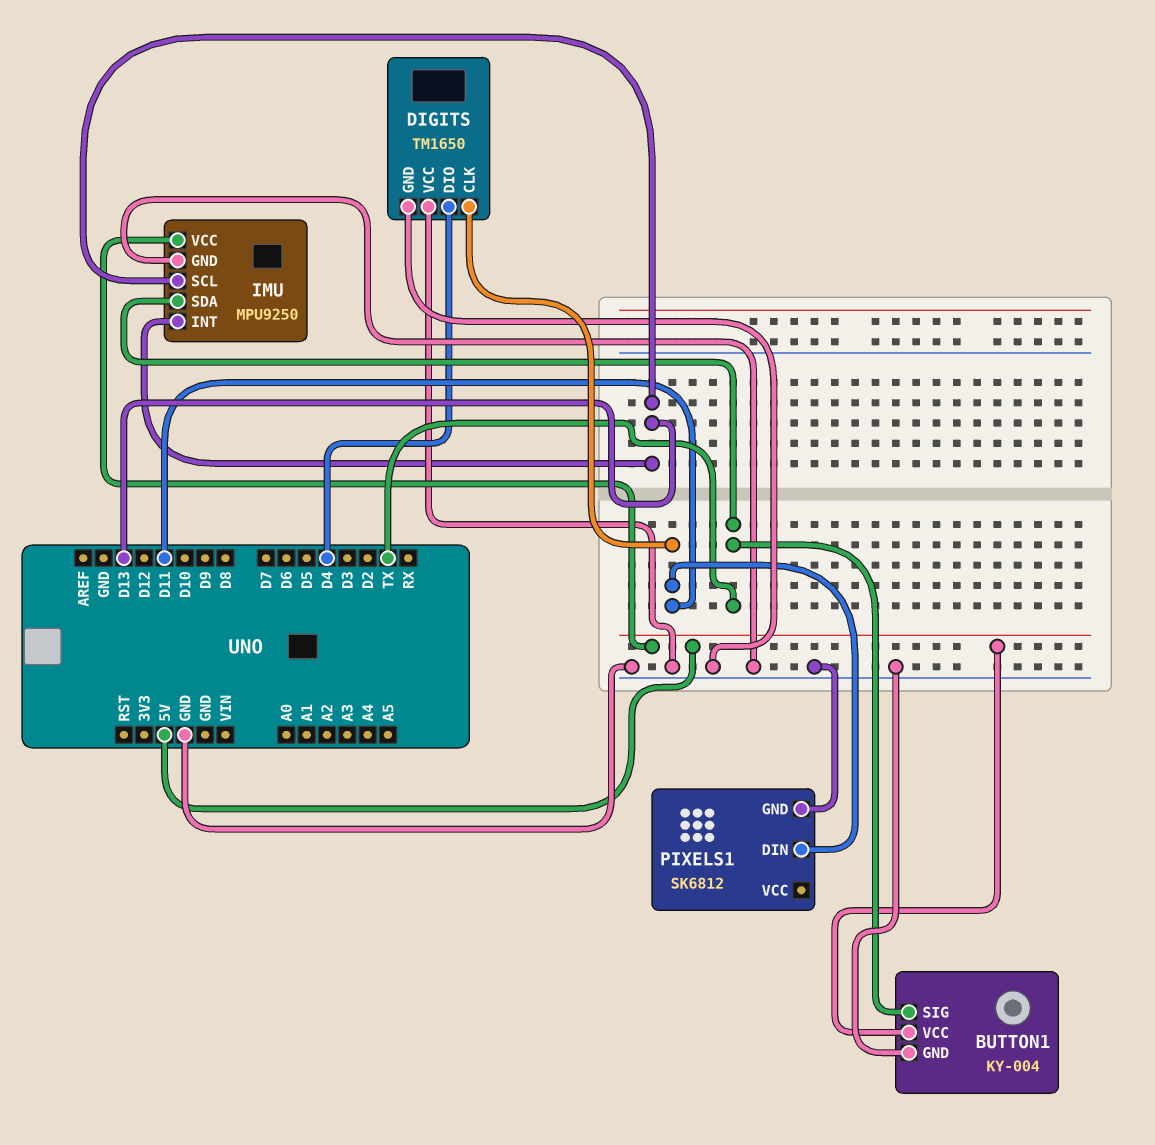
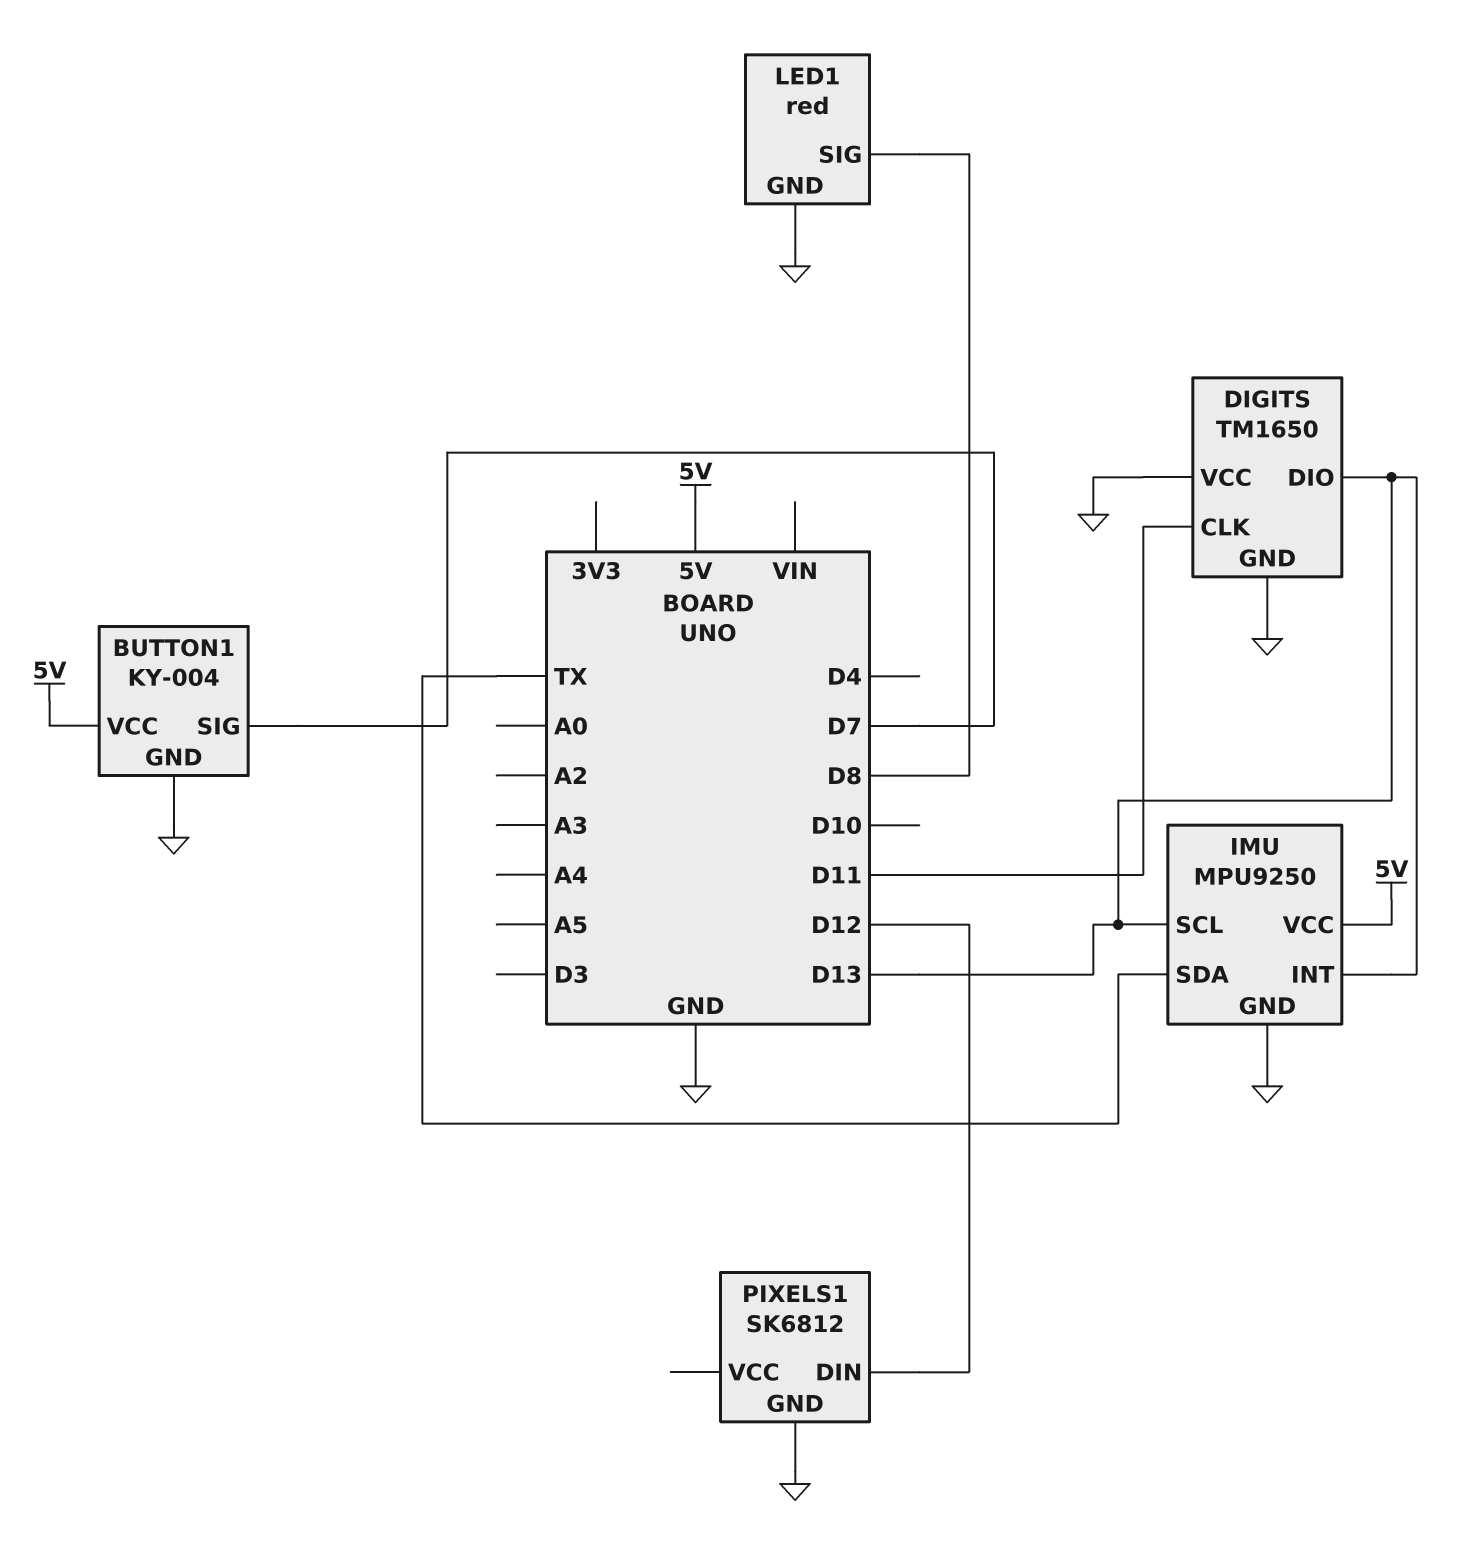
BUTTON1 pin SIG: TX -> D7
DIGITS pin DIO: D4 -> D13
LED1: none -> red
LED1 pin GND: none -> GND
LED1 pin SIG: none -> D8
PIXELS1 pin DIN: D11 -> D12

